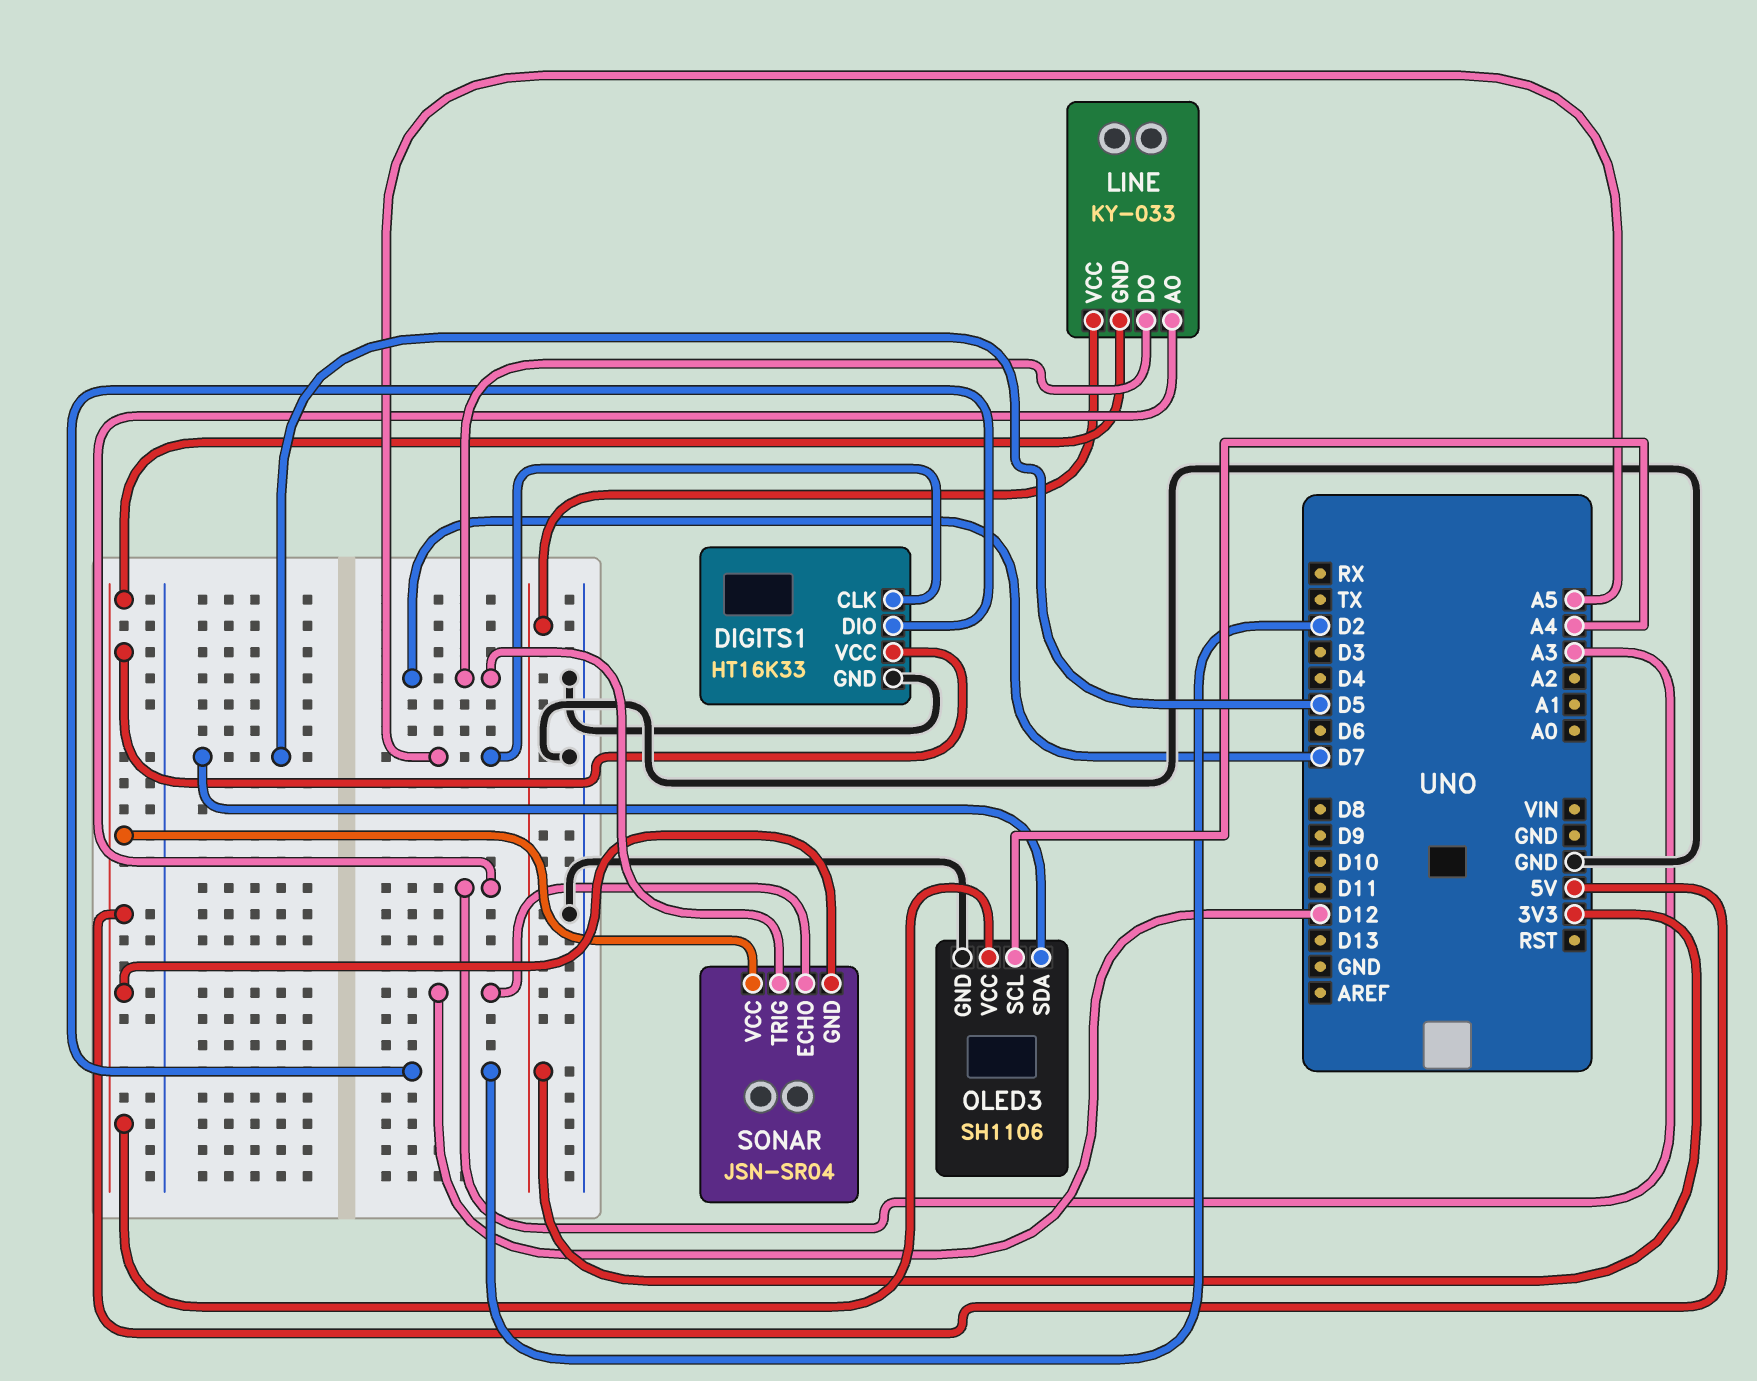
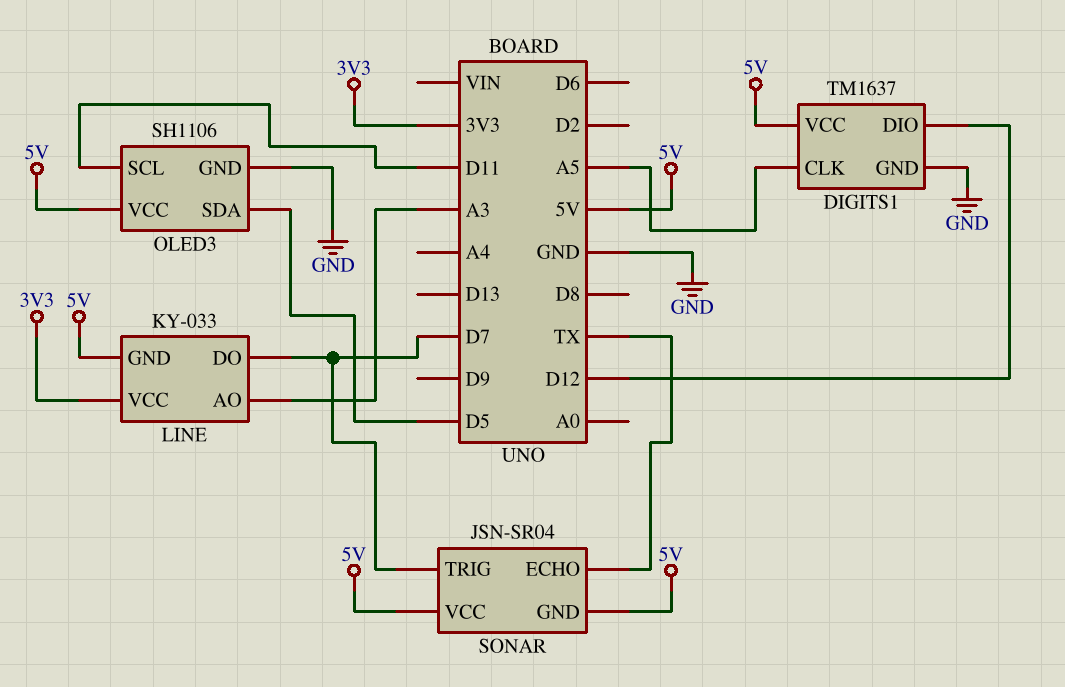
DIGITS1: HT16K33 -> TM1637
DIGITS1 pin DIO: D2 -> D12
OLED3 pin SCL: A4 -> D11
SONAR pin ECHO: D12 -> TX

